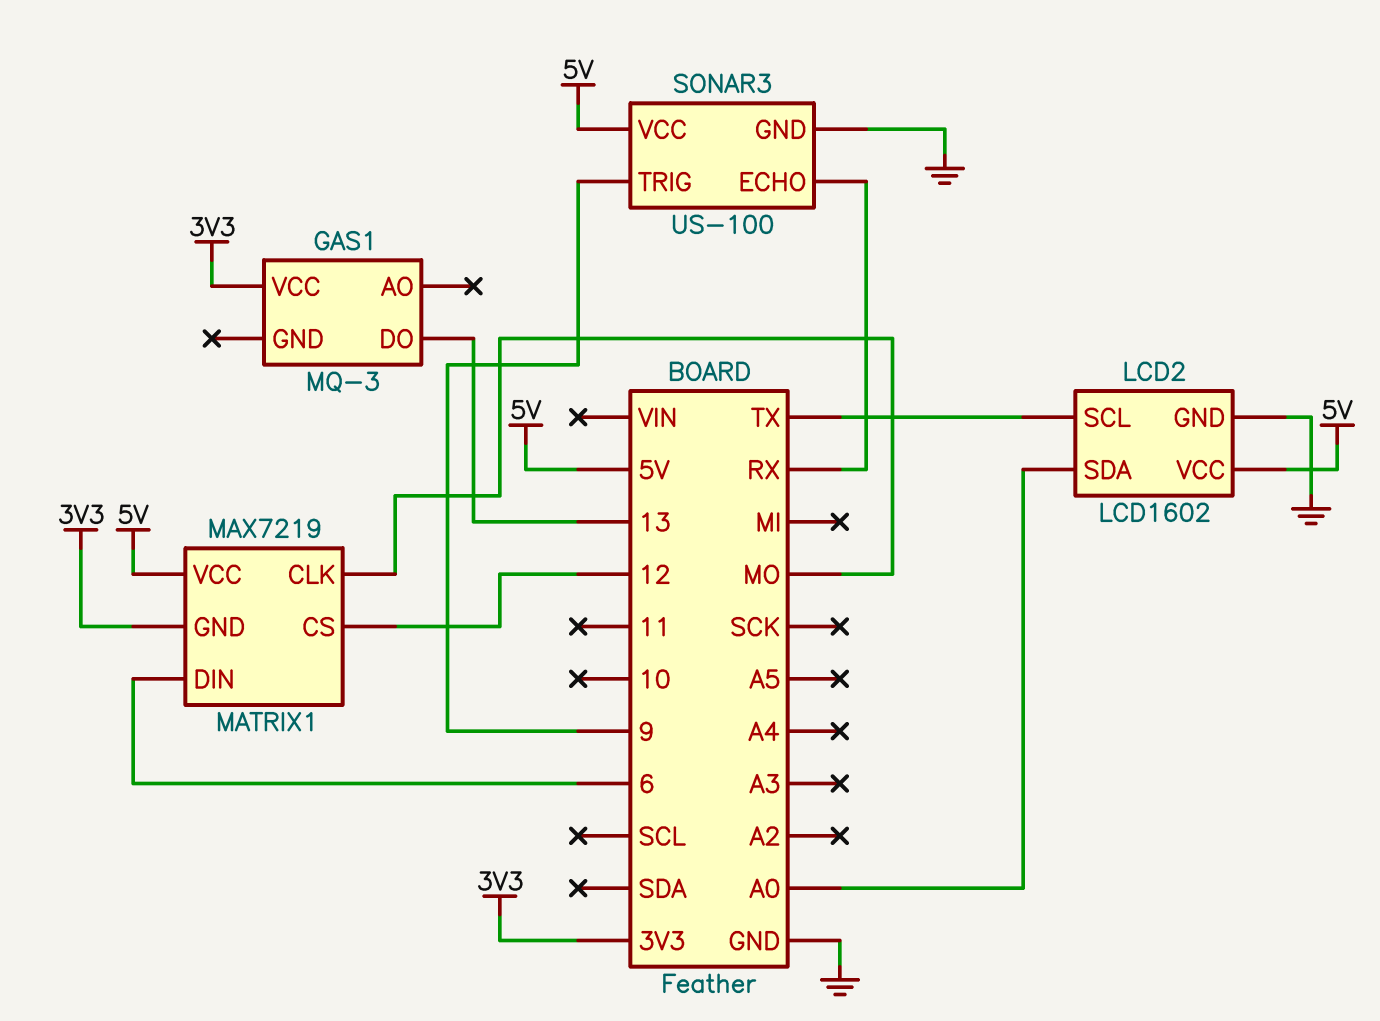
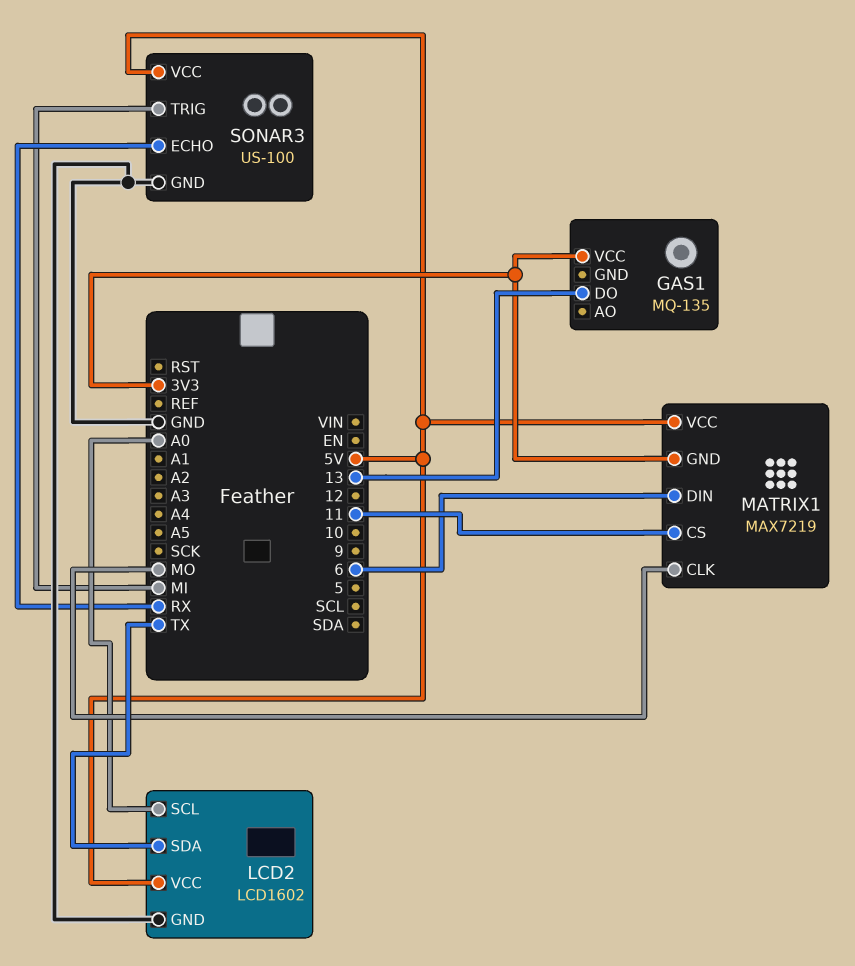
GAS1: MQ-3 -> MQ-135
LCD2 pin SCL: TX -> A0
LCD2 pin SDA: A0 -> TX
MATRIX1 pin CS: 12 -> 11
SONAR3 pin TRIG: 9 -> MI

